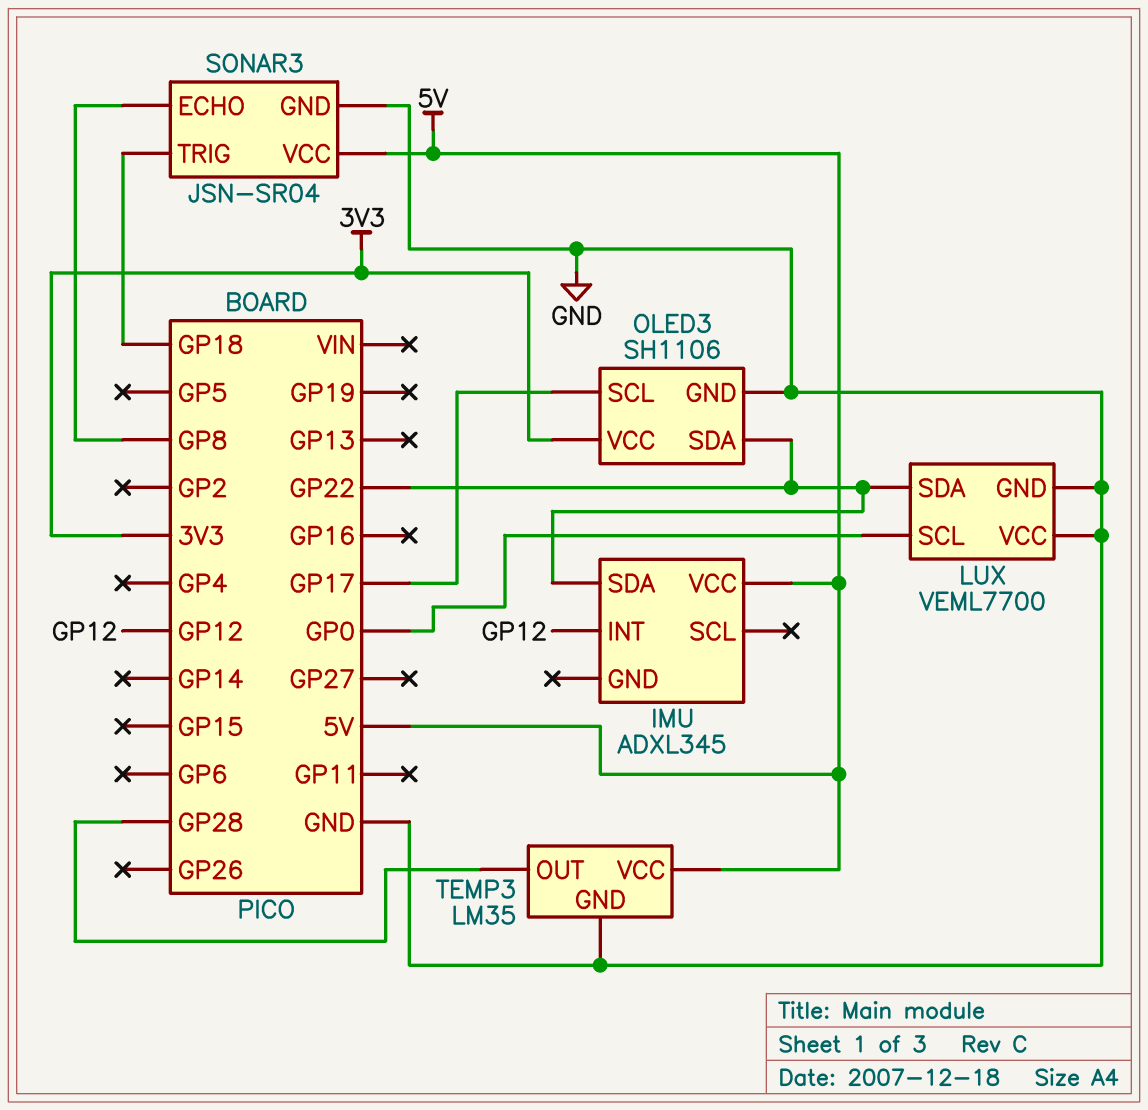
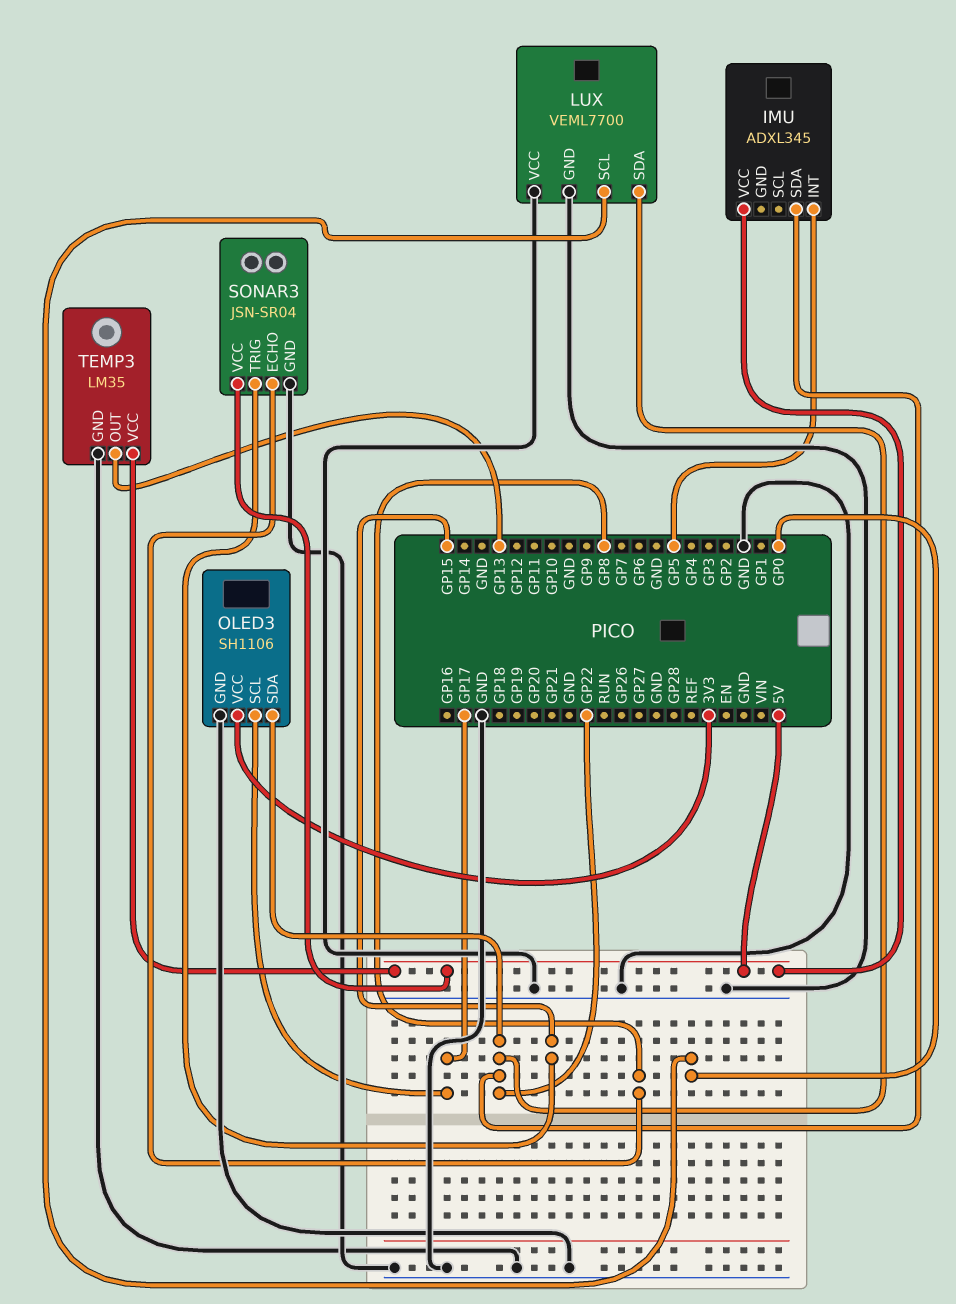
IMU pin INT: GP12 -> GP5
SONAR3 pin TRIG: GP18 -> GP15
TEMP3 pin OUT: GP28 -> GP13

